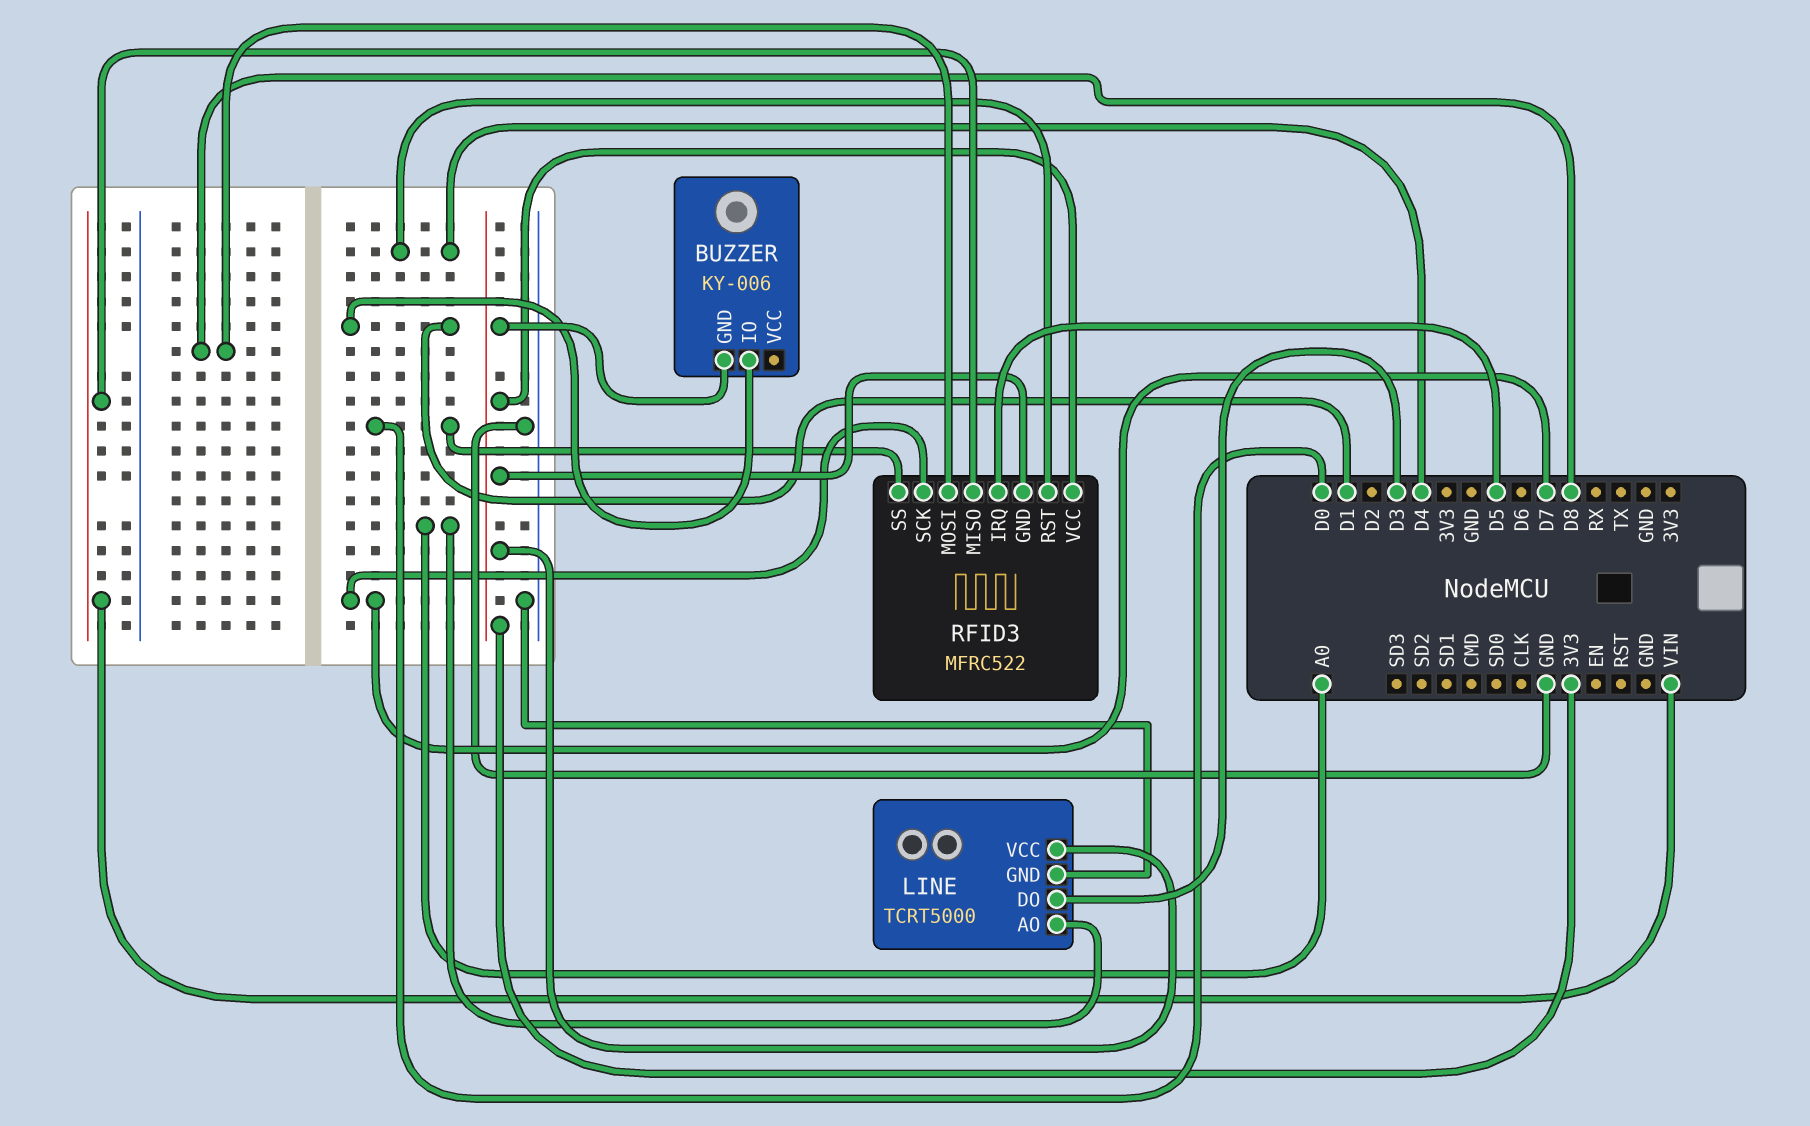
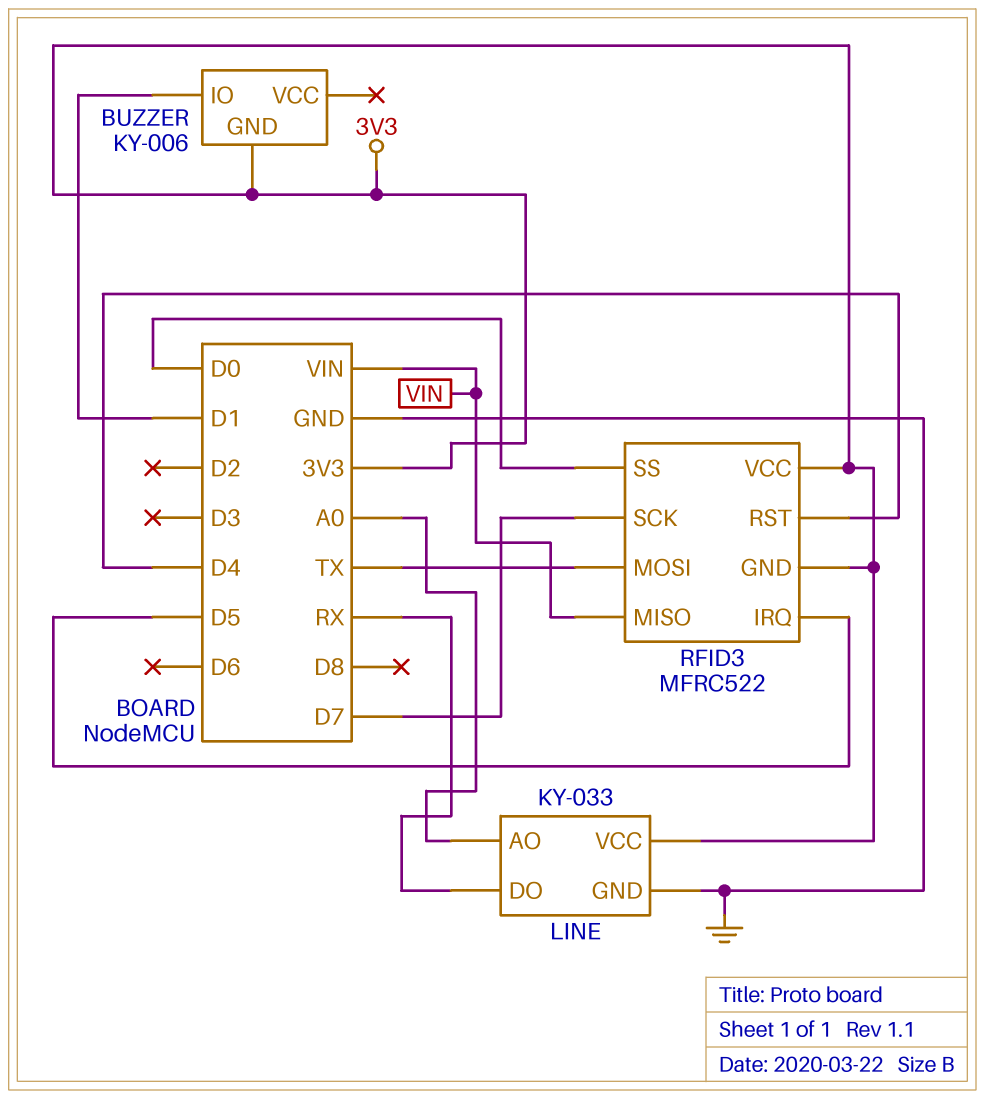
LINE: TCRT5000 -> KY-033
LINE pin DO: D3 -> RX
RFID3 pin MOSI: D8 -> TX

